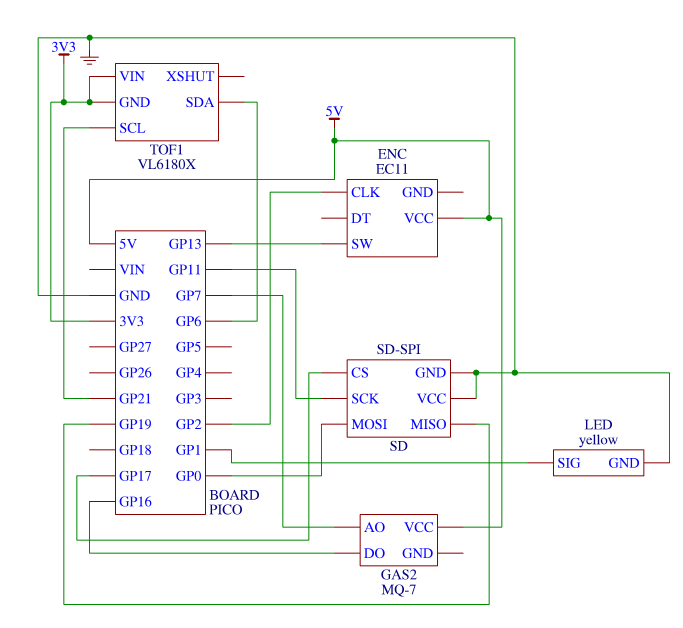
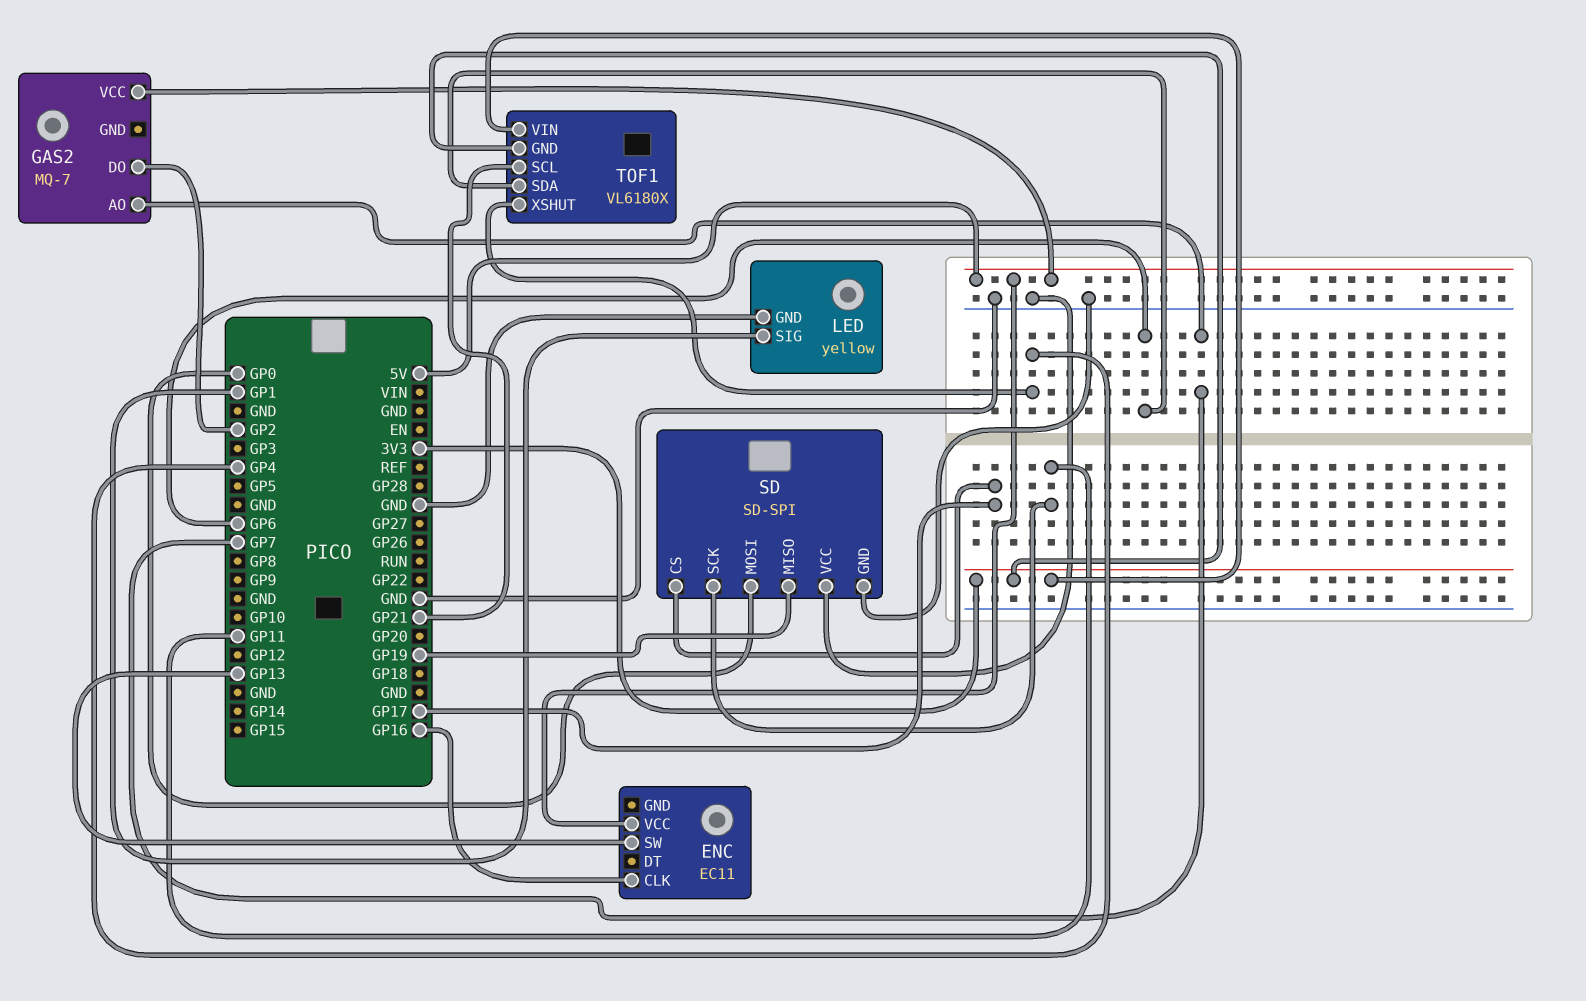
ENC pin CLK: GP2 -> GP16
GAS2 pin DO: GP16 -> GP2
TOF1 pin XSHUT: none -> GP4

